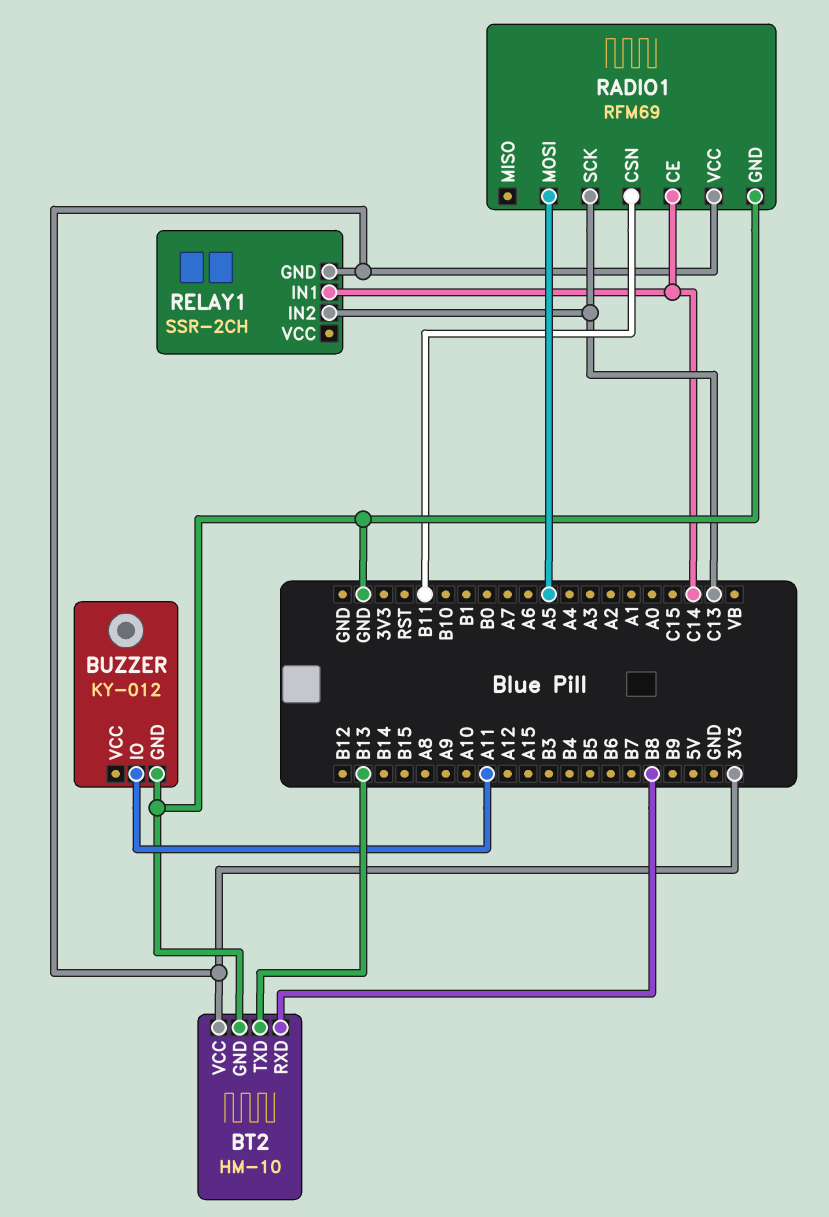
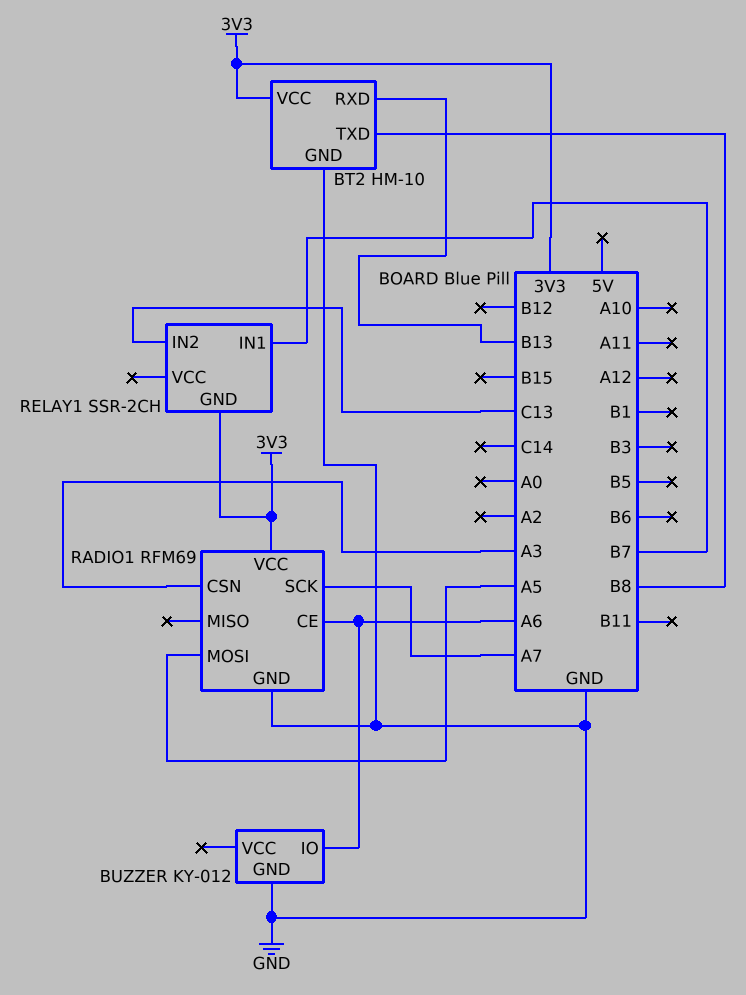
BT2 pin RXD: B8 -> B13
BT2 pin TXD: B13 -> B8
BUZZER pin IO: A11 -> A6
RADIO1 pin CE: C14 -> A6
RADIO1 pin CSN: B11 -> A3
RADIO1 pin SCK: C13 -> A7
RELAY1 pin IN1: C14 -> B7

